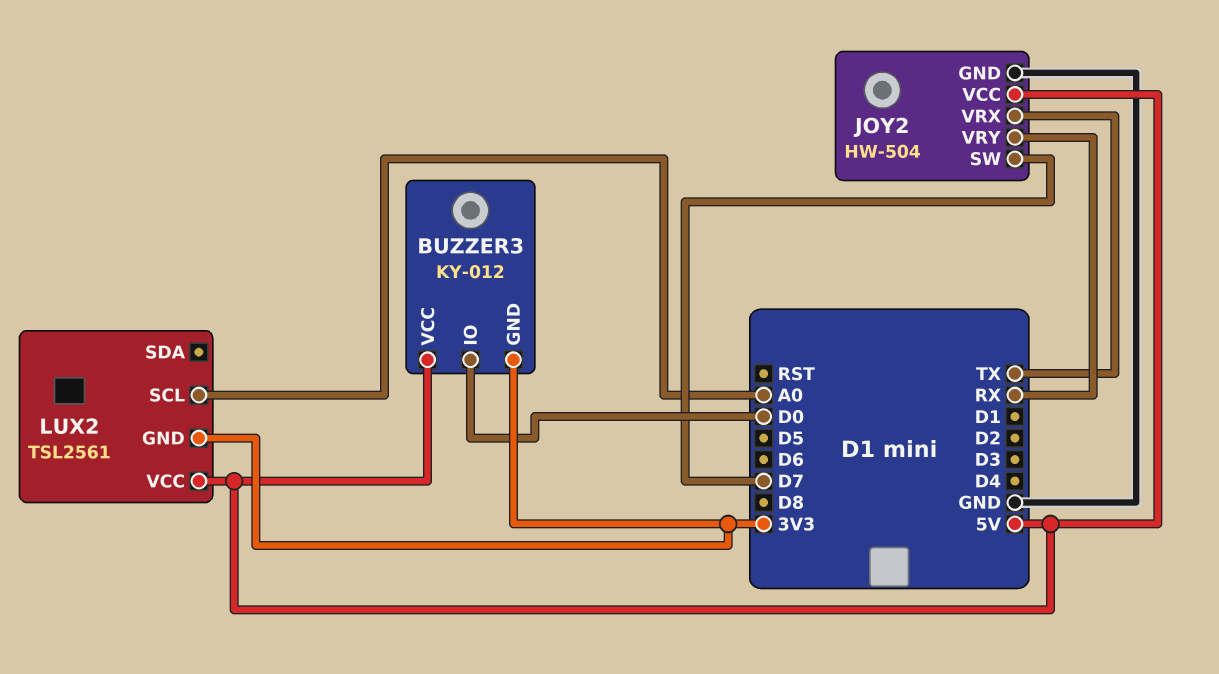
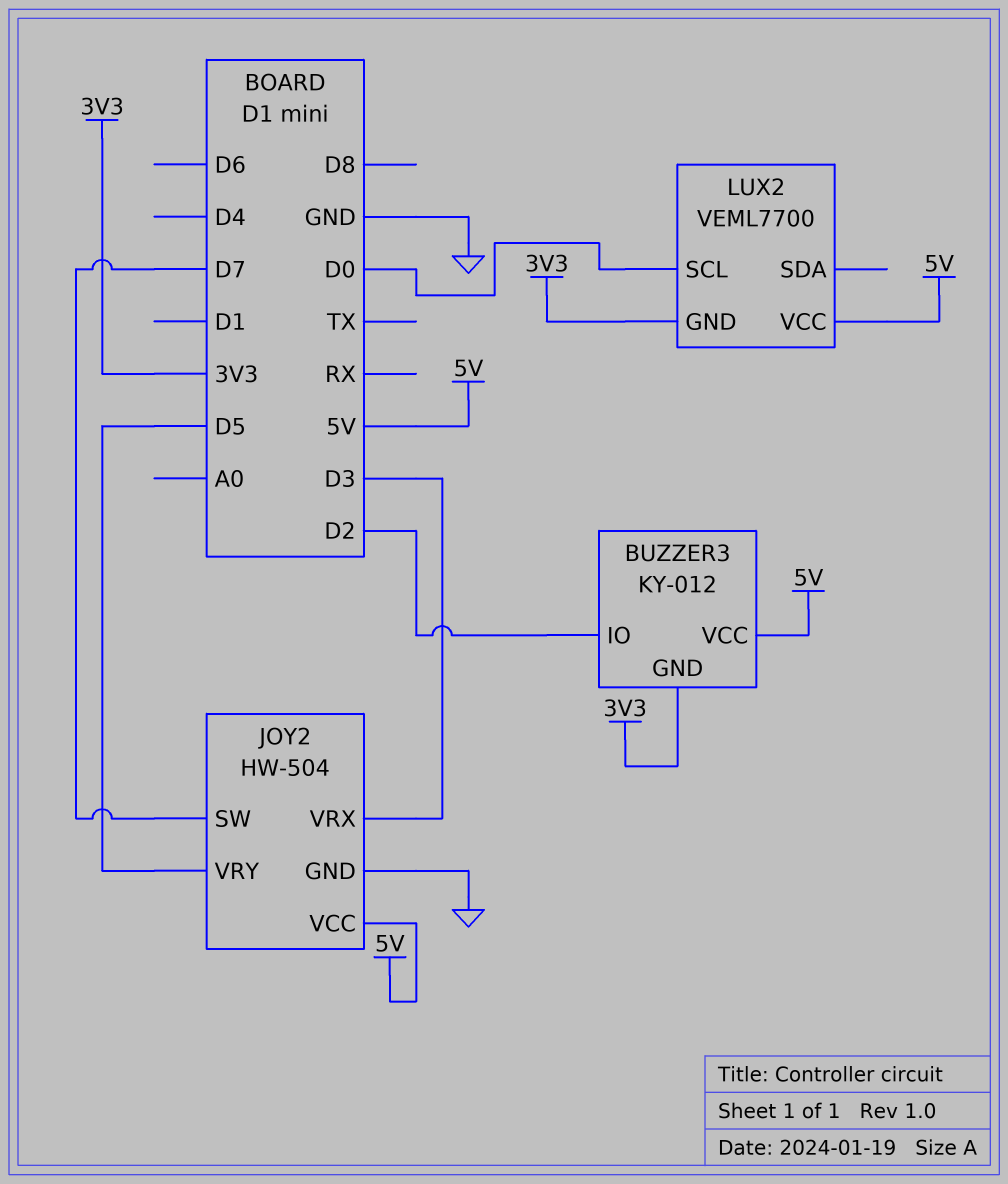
BUZZER3 pin IO: D0 -> D2
JOY2 pin VRX: TX -> D3
JOY2 pin VRY: RX -> D5
LUX2: TSL2561 -> VEML7700
LUX2 pin SCL: A0 -> D0

